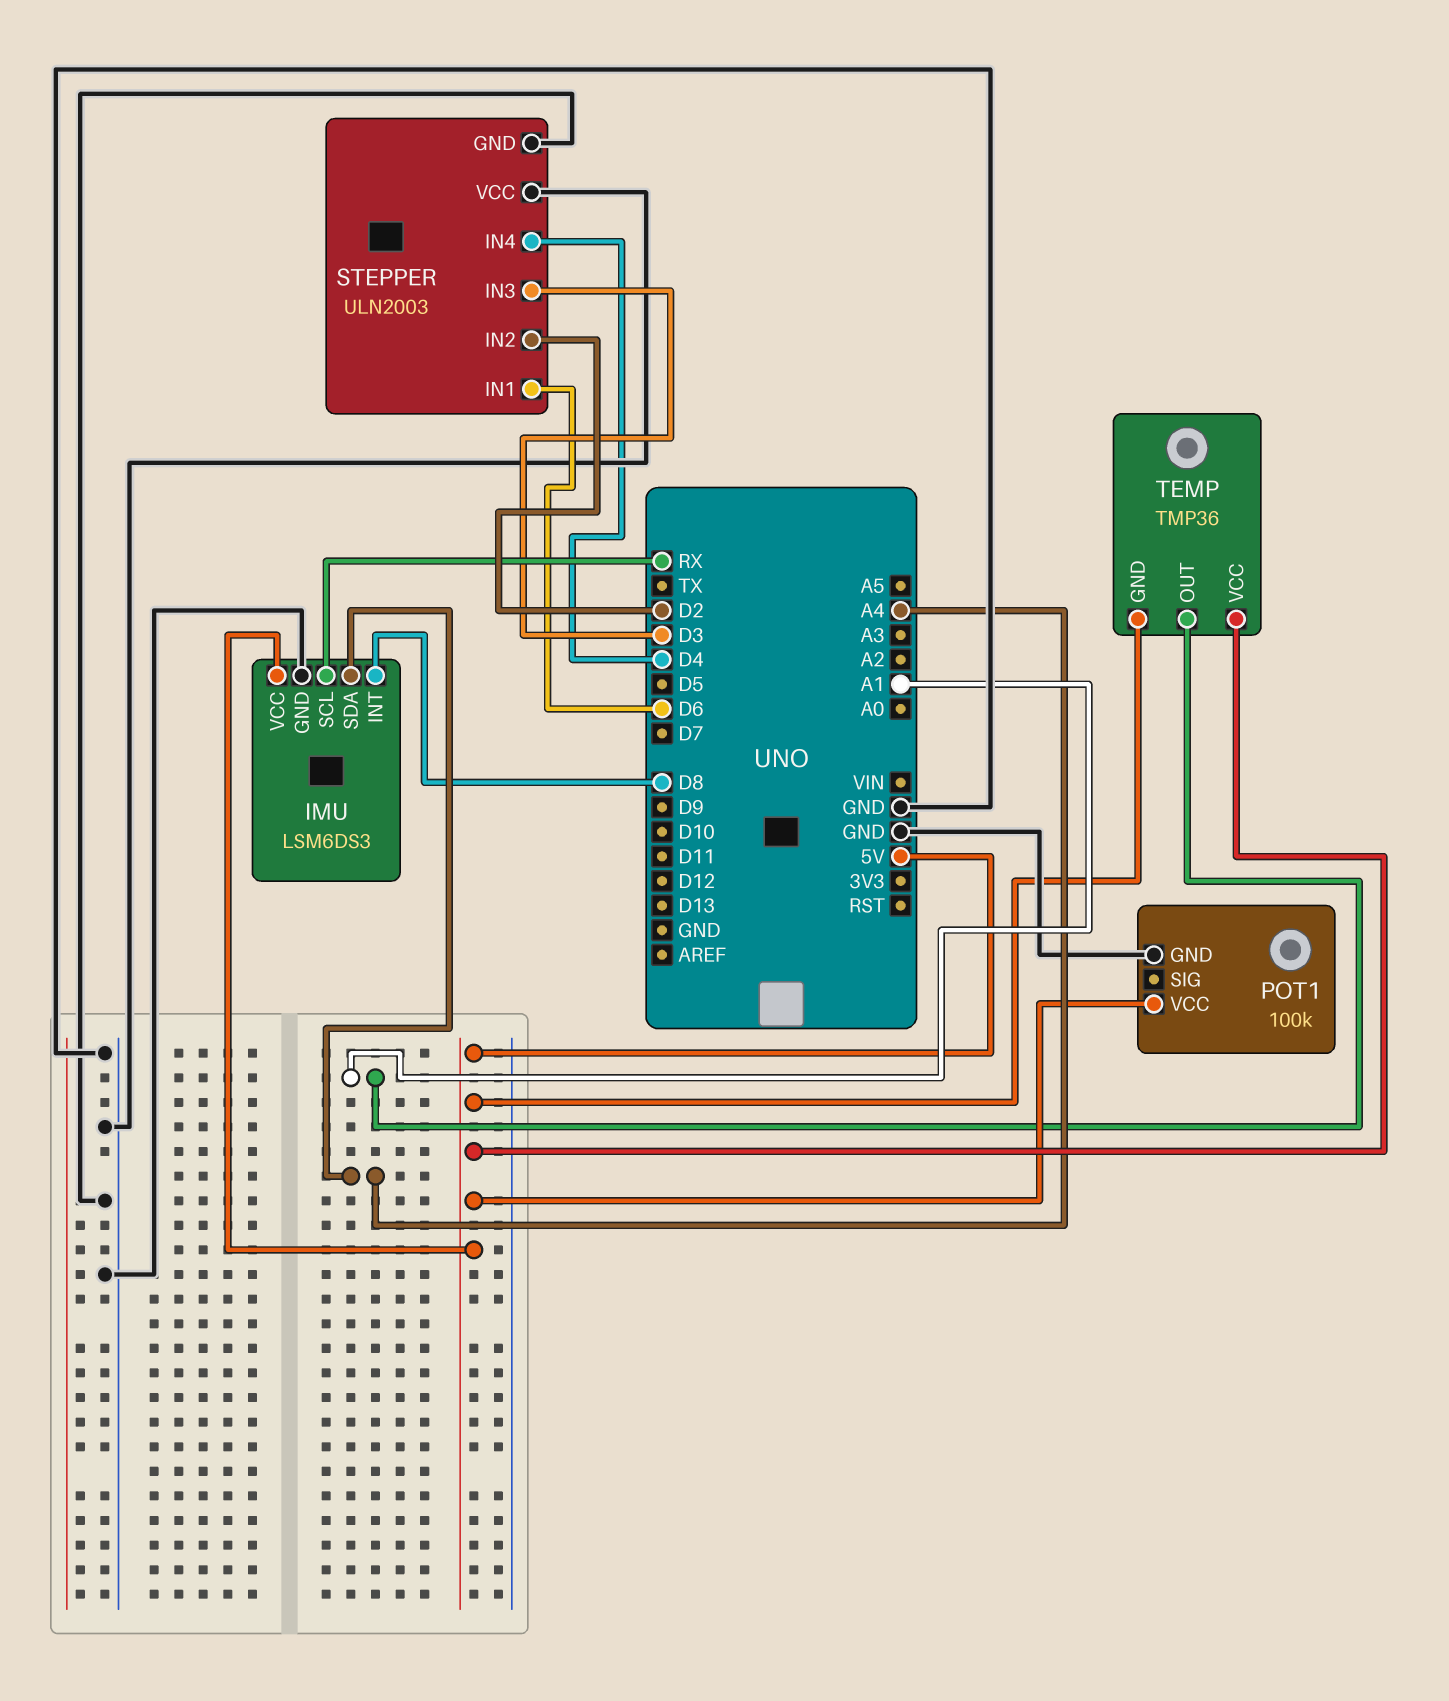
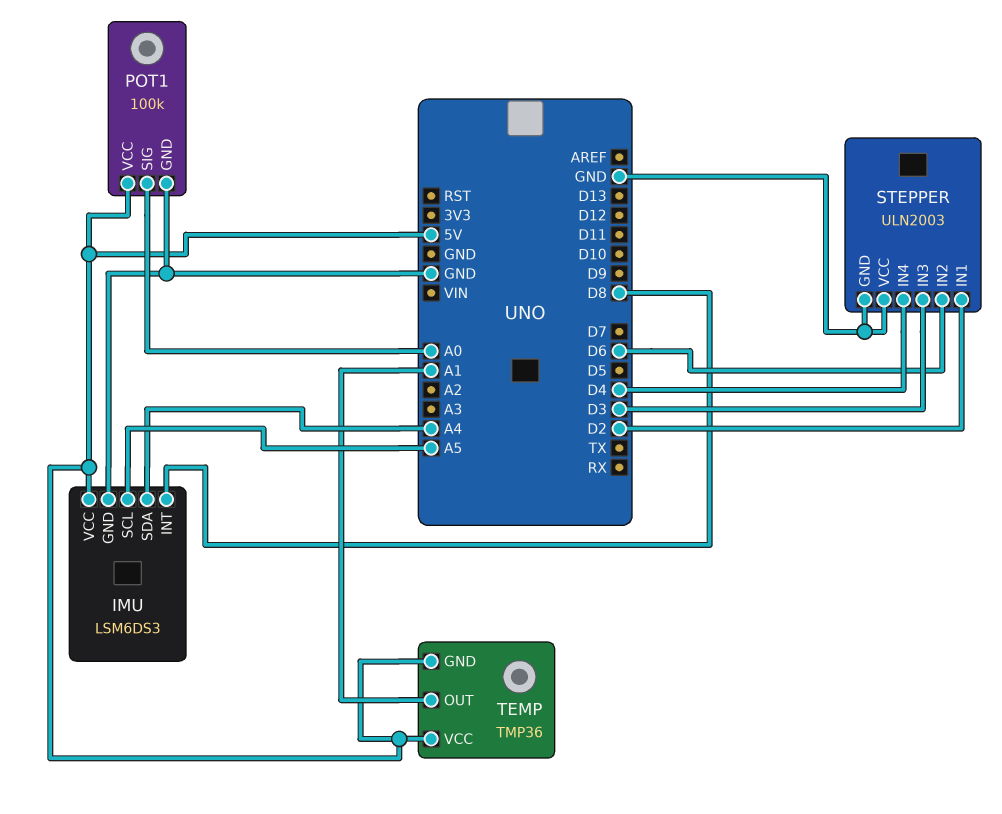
IMU pin SCL: RX -> A5
POT1 pin SIG: none -> A0
STEPPER pin IN1: D6 -> D2
STEPPER pin IN2: D2 -> D6

